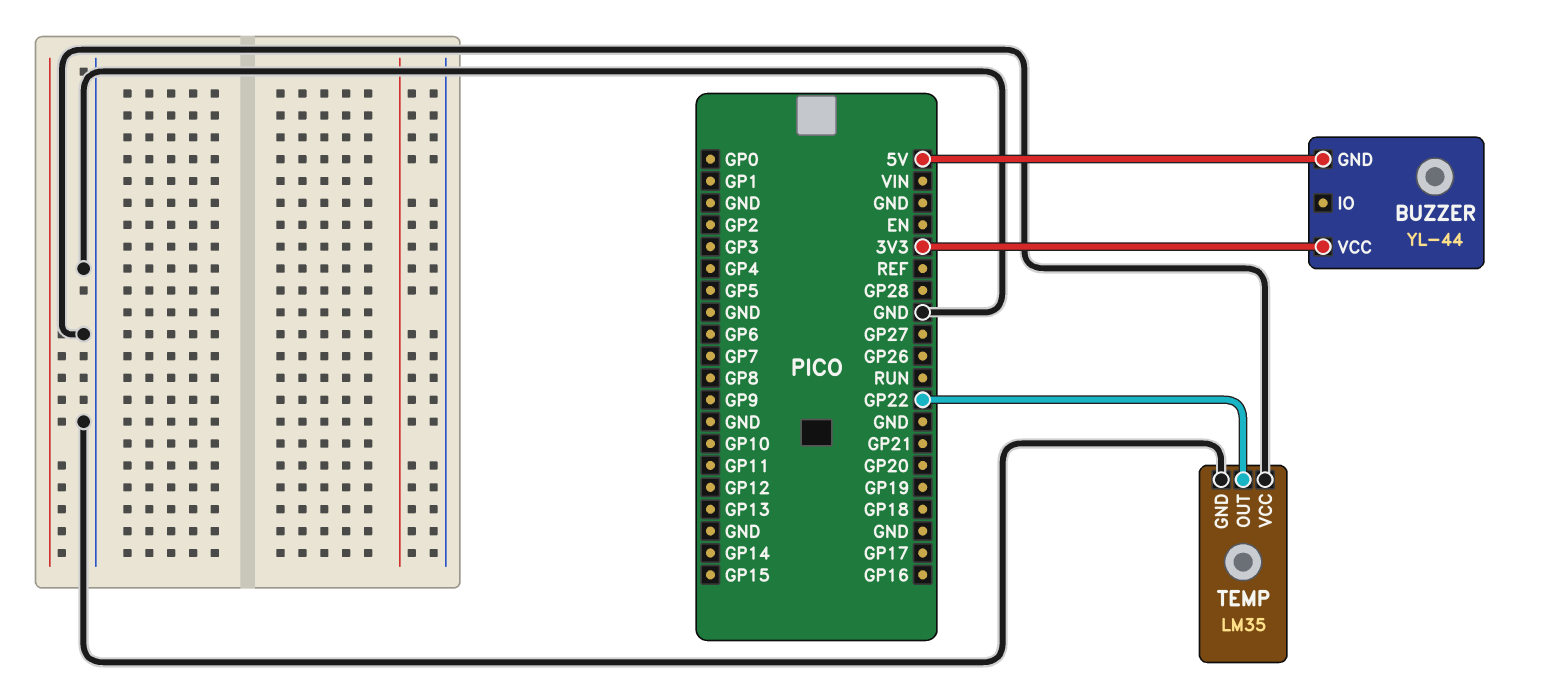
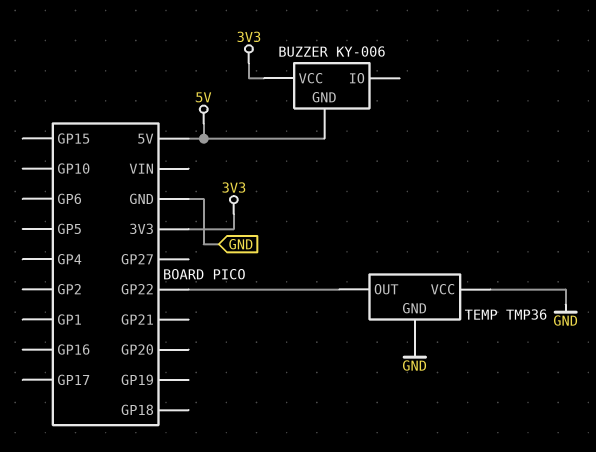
BUZZER: YL-44 -> KY-006
TEMP: LM35 -> TMP36

